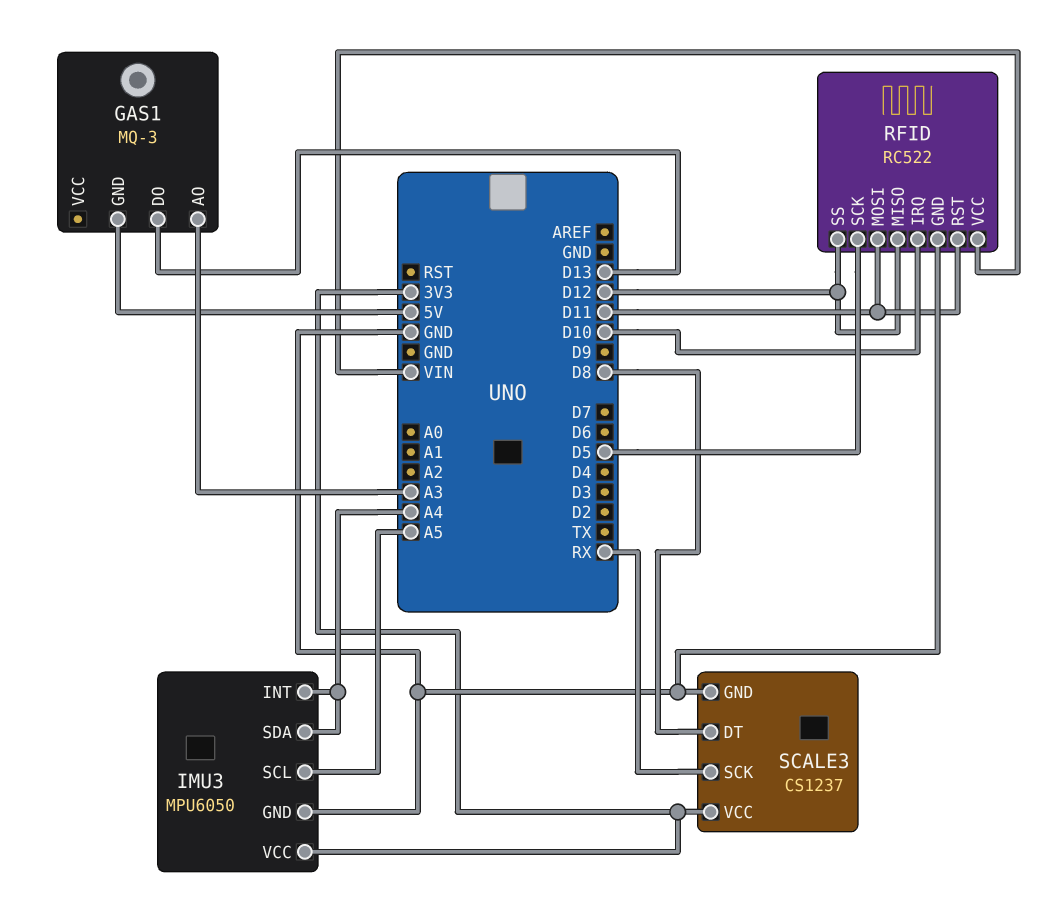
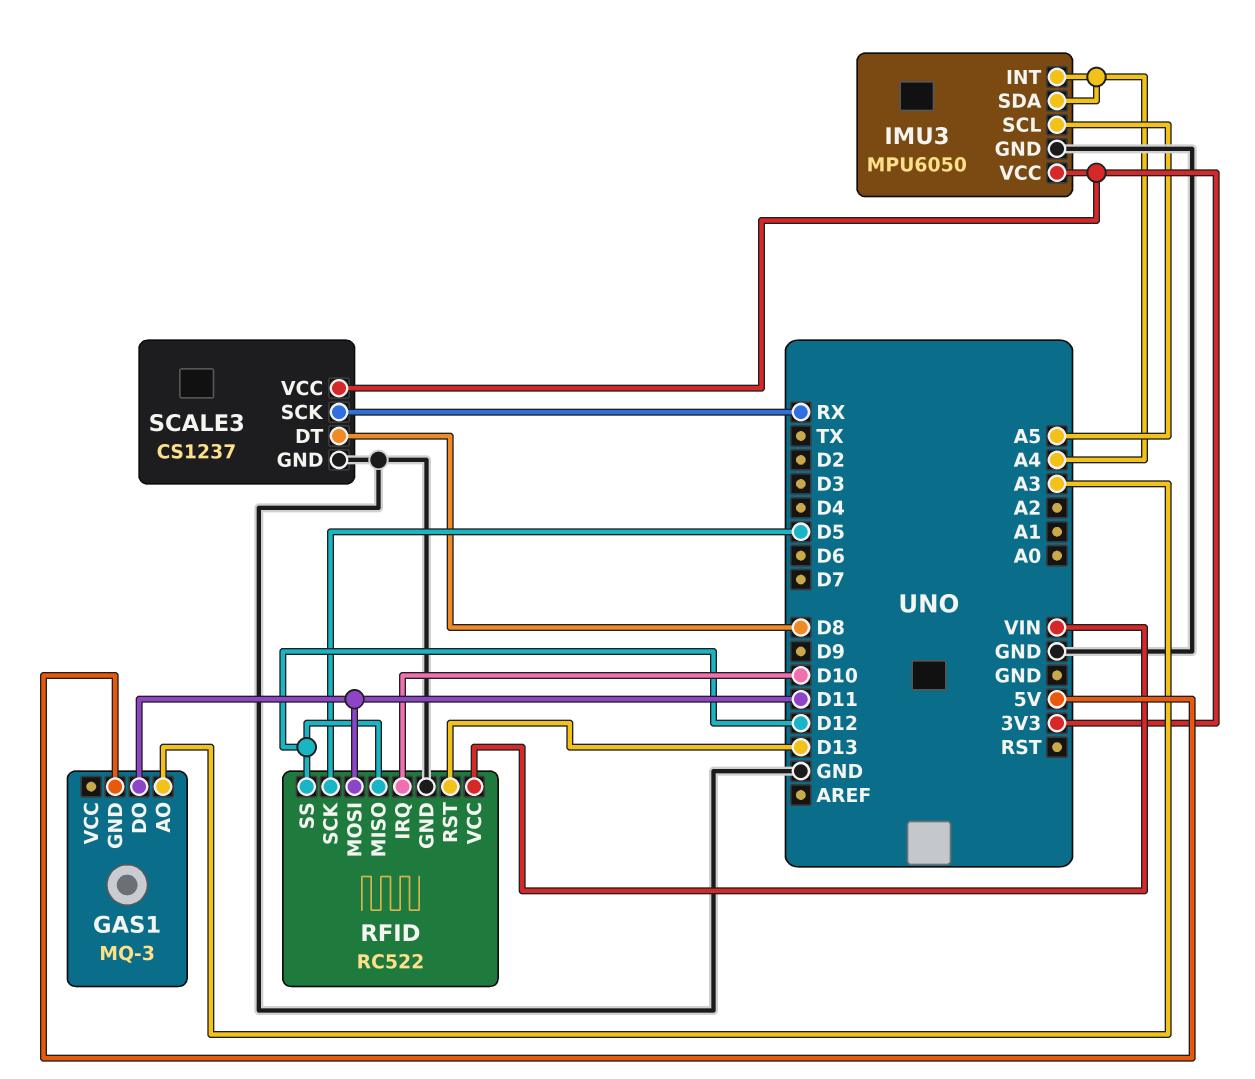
GAS1 pin DO: D13 -> D11
RFID pin RST: D11 -> D13

